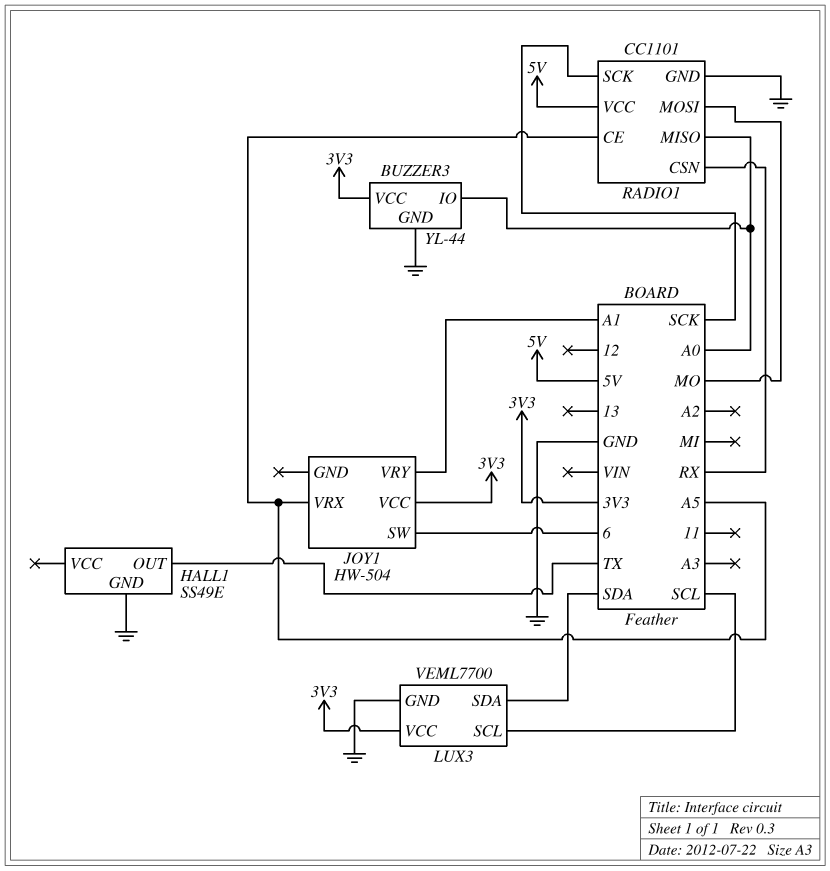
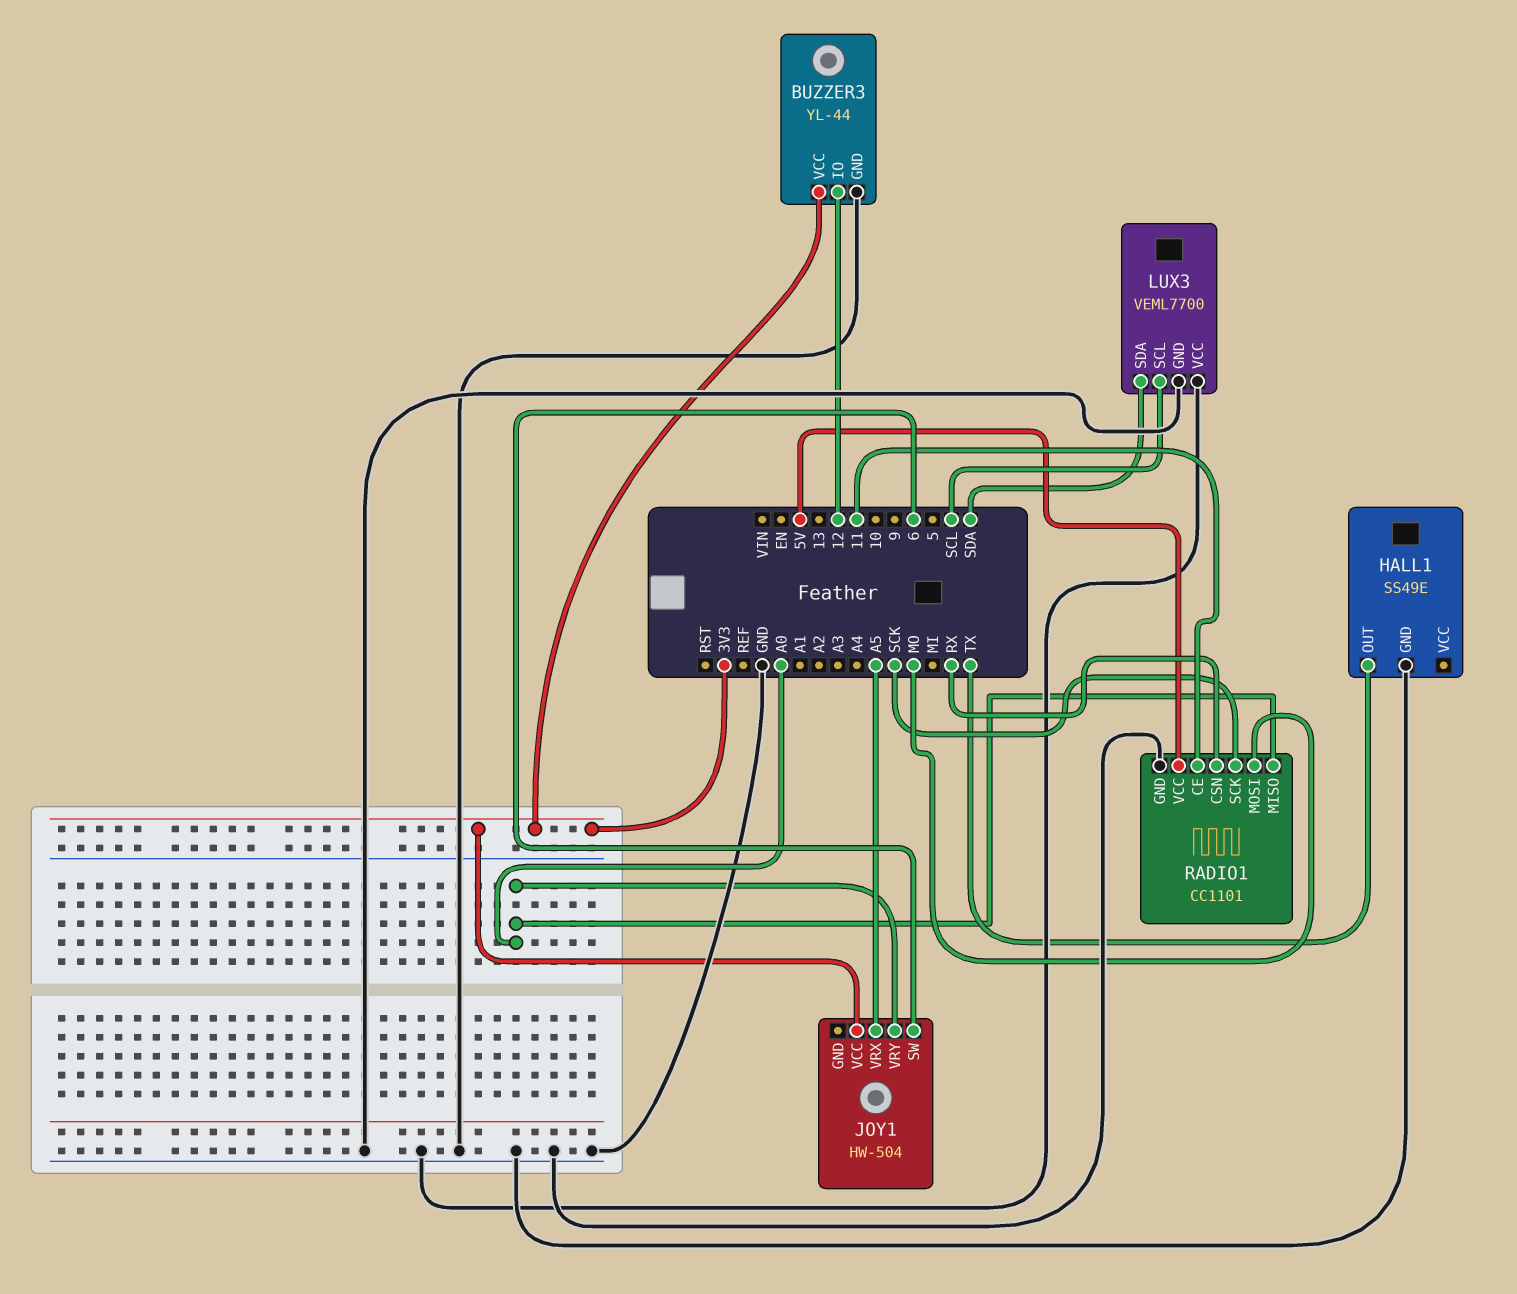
BUZZER3 pin IO: A0 -> 12
JOY1 pin VRY: A1 -> A0
LUX3 pin VCC: 3V3 -> GND
RADIO1 pin CE: A5 -> 11

